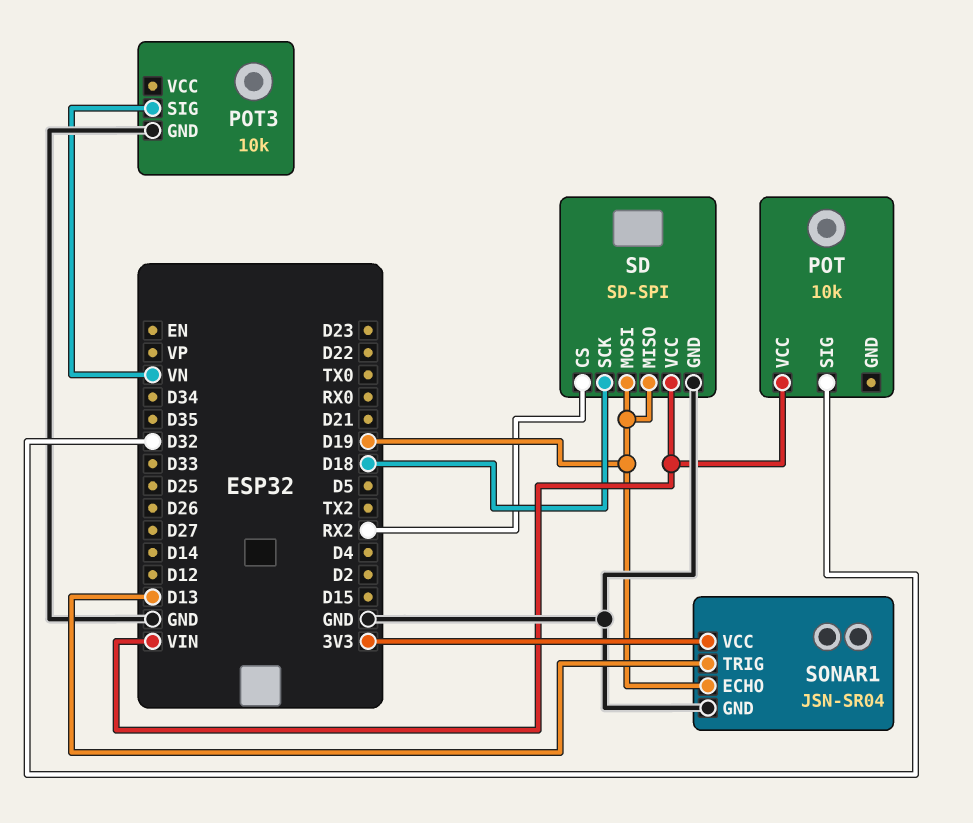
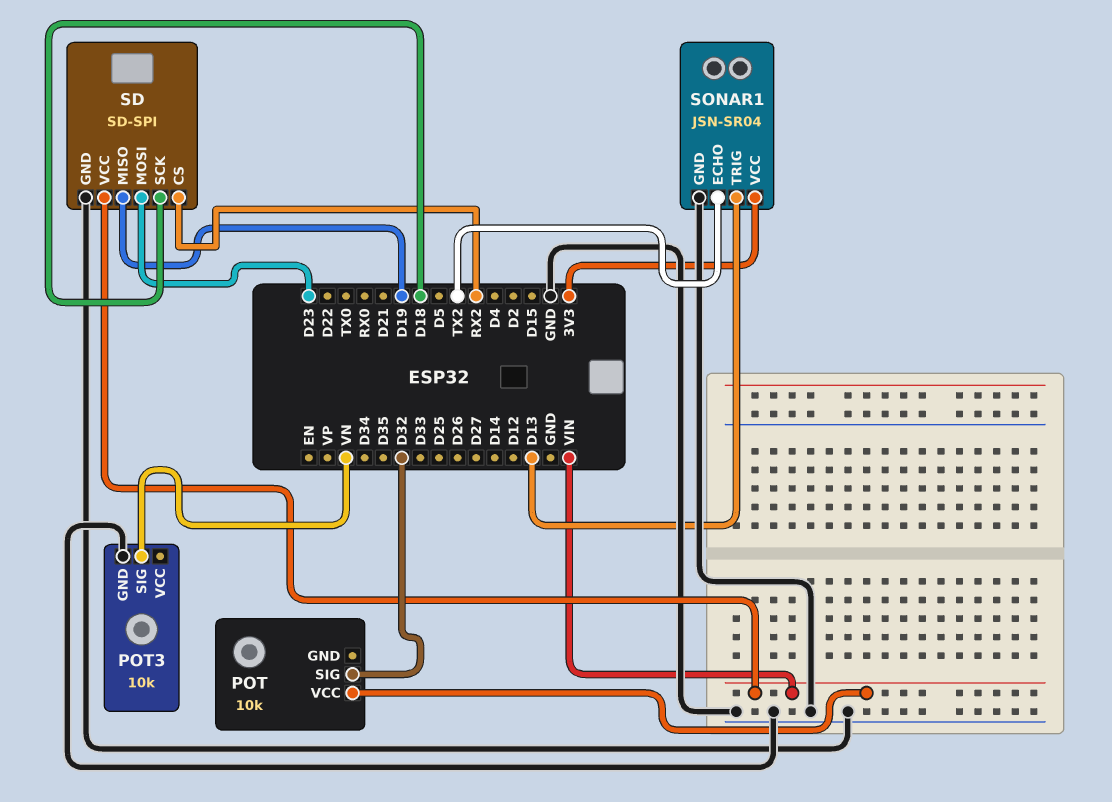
SD pin MOSI: D19 -> D23
SONAR1 pin ECHO: D19 -> TX2

